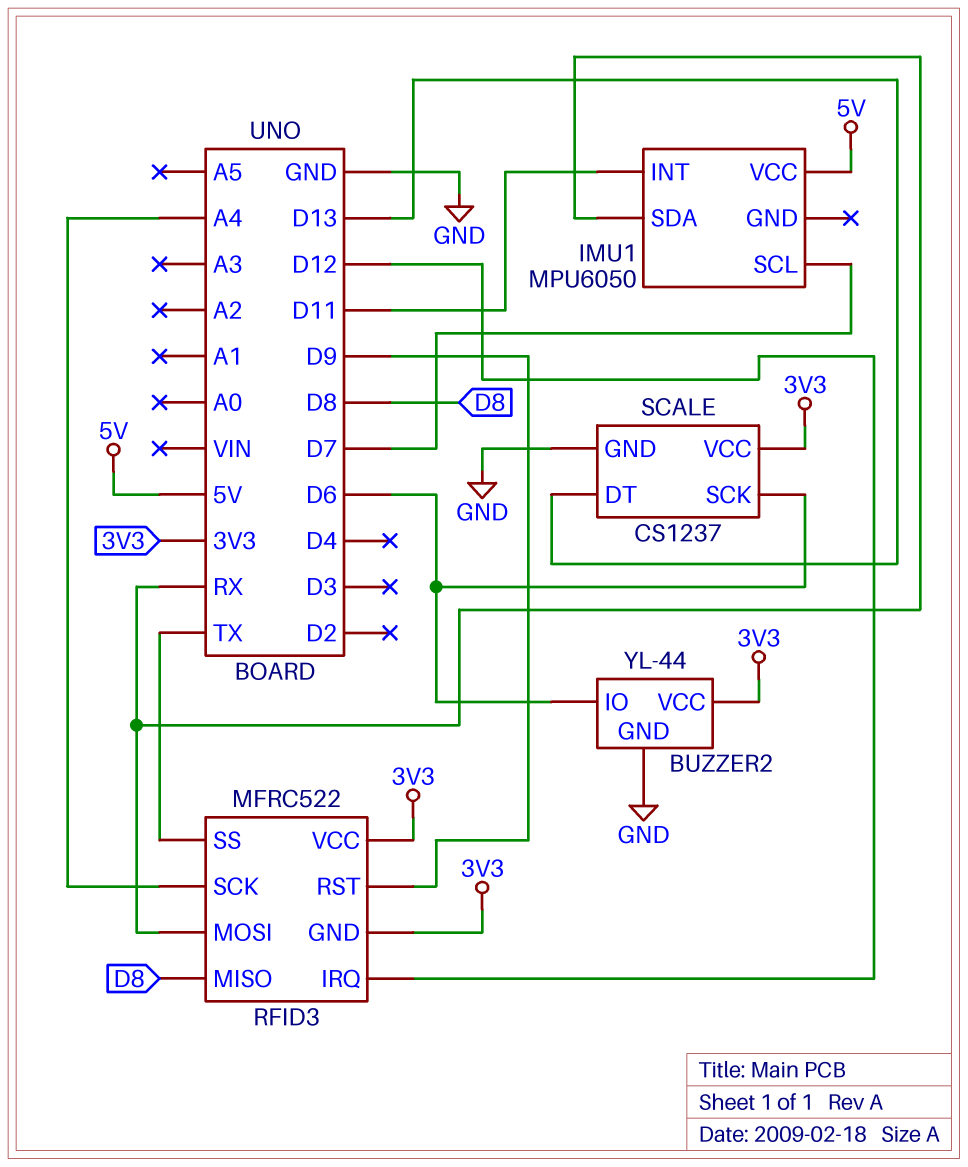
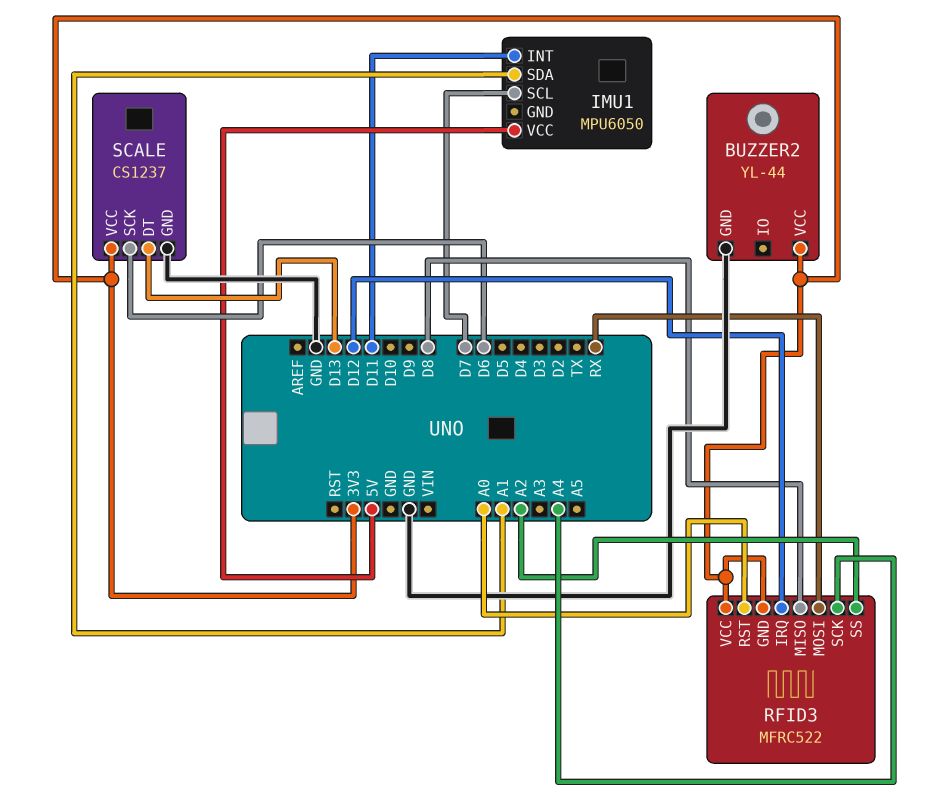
BUZZER2 pin IO: D6 -> none
IMU1 pin SDA: RX -> A1
RFID3 pin RST: D9 -> A0
RFID3 pin SS: TX -> A2

